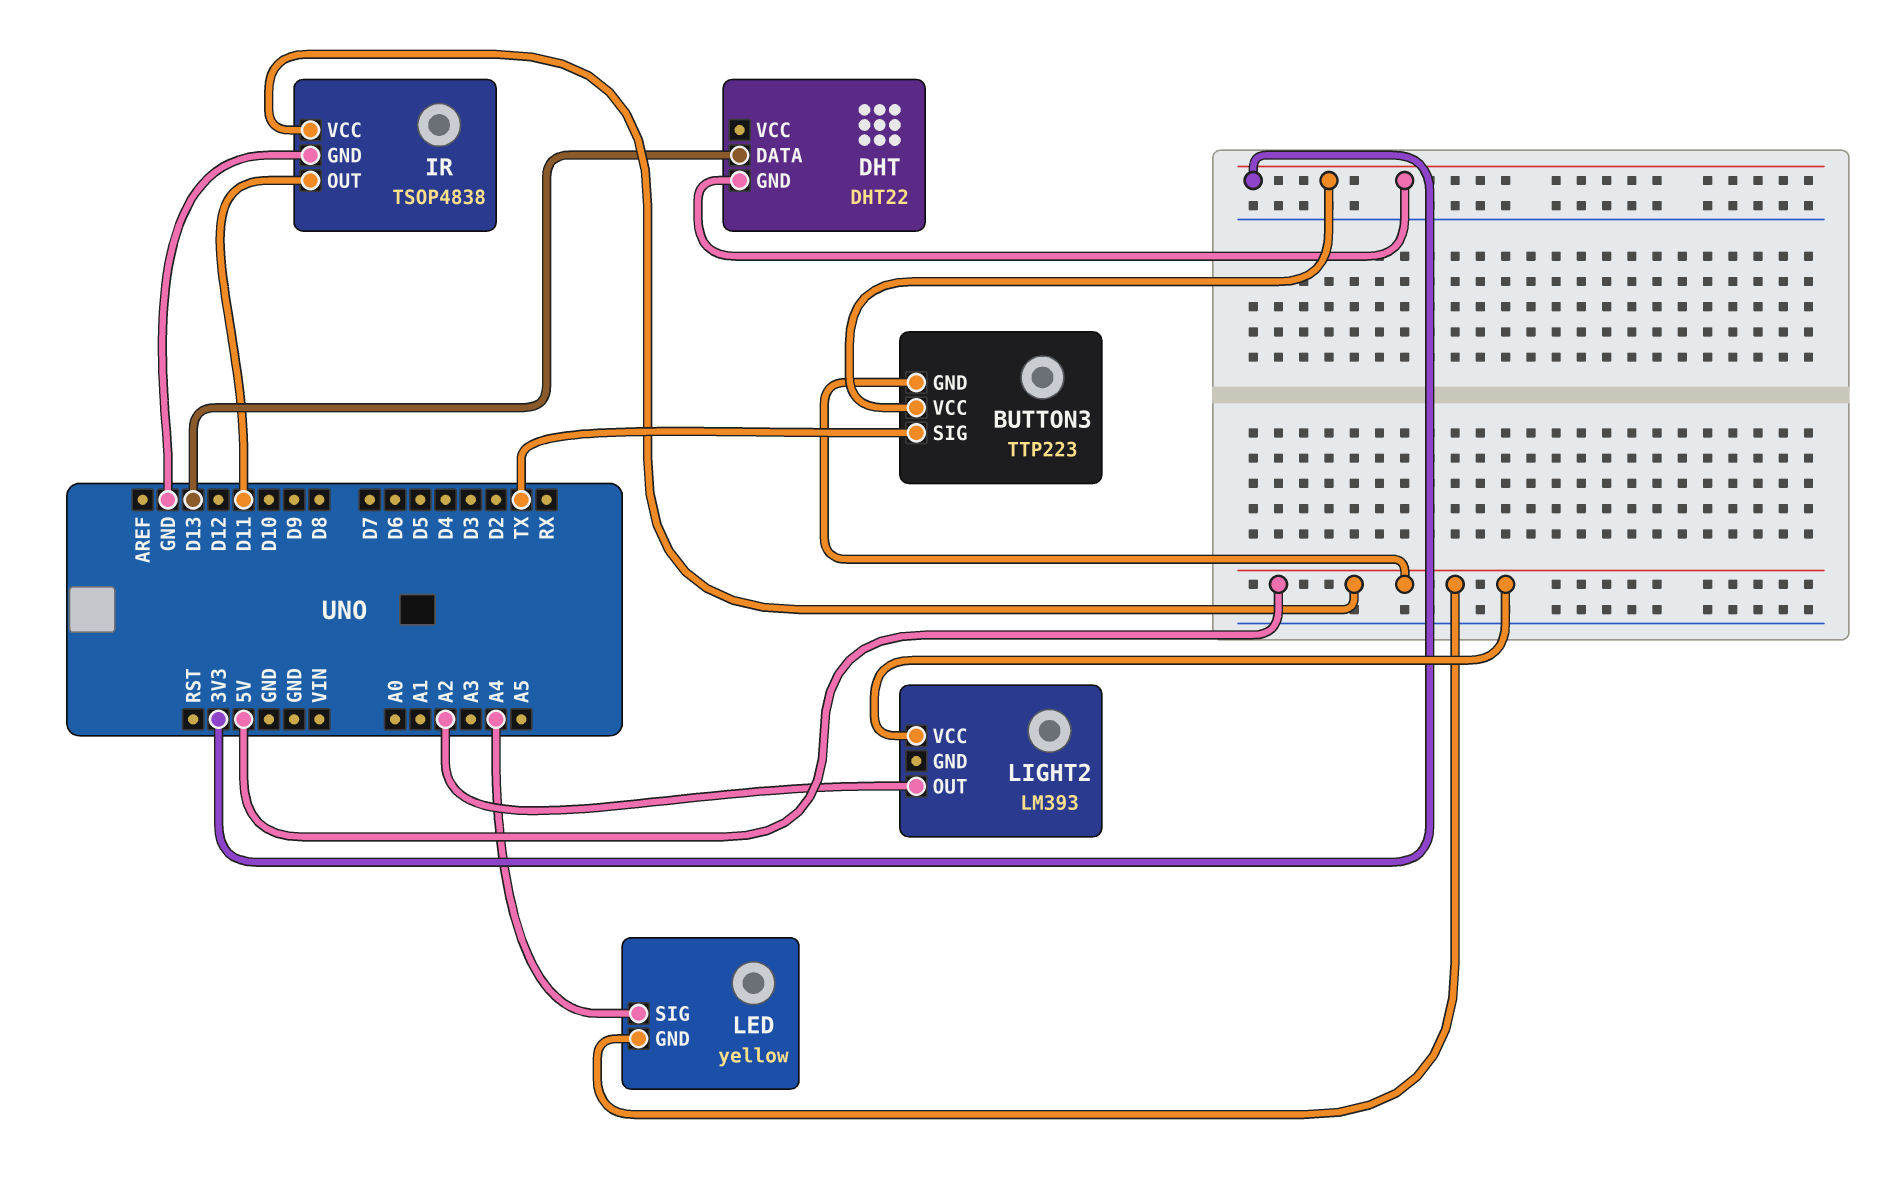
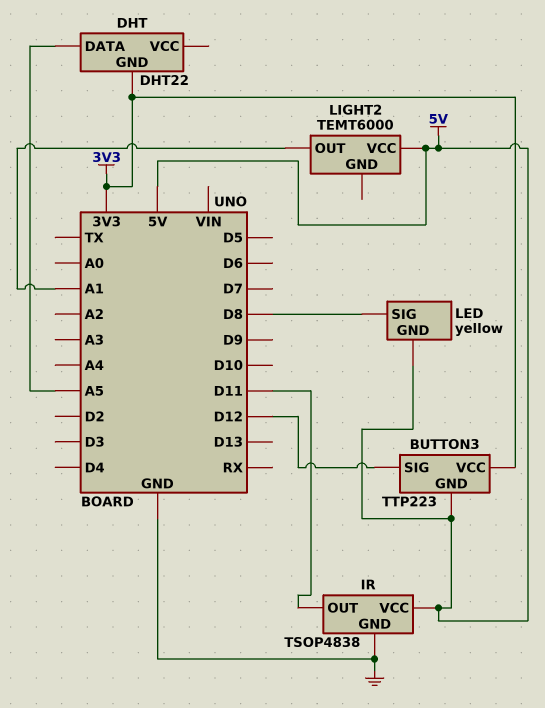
BUTTON3 pin SIG: TX -> D12
DHT pin DATA: D13 -> A5
LED pin SIG: A4 -> D8
LIGHT2: LM393 -> TEMT6000
LIGHT2 pin OUT: A2 -> A1

